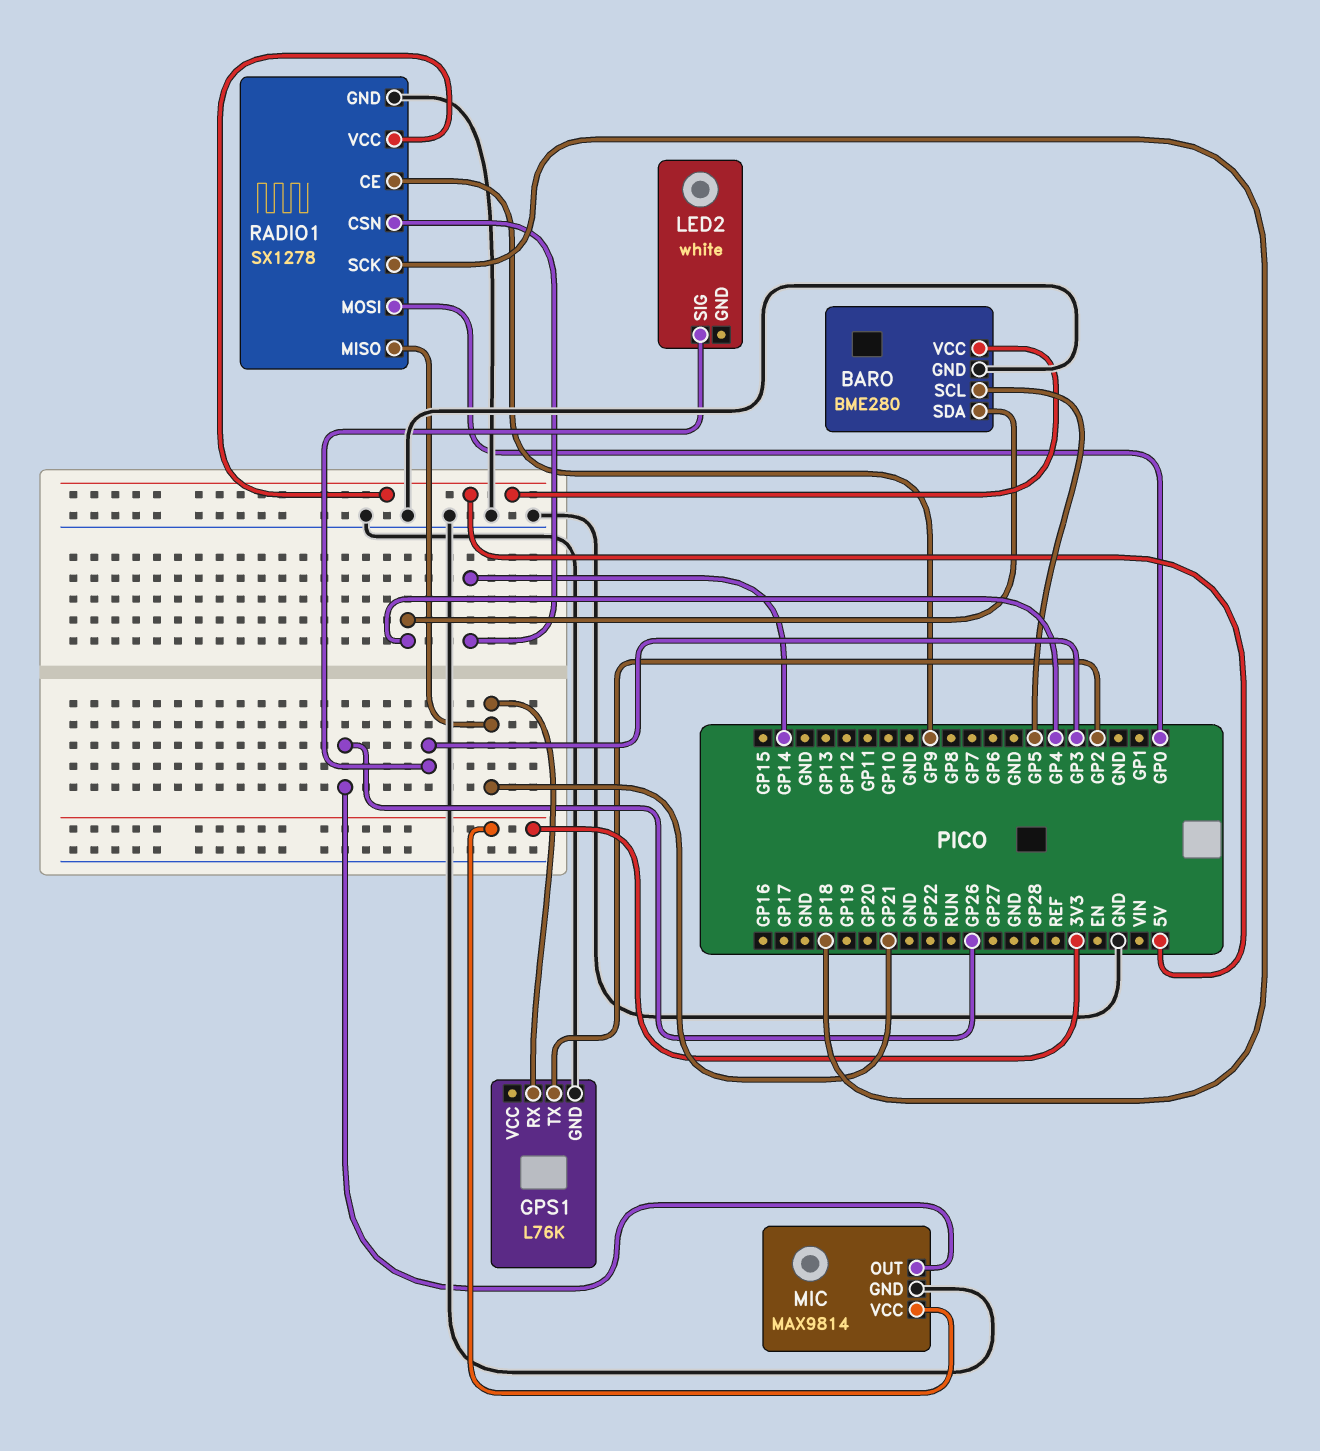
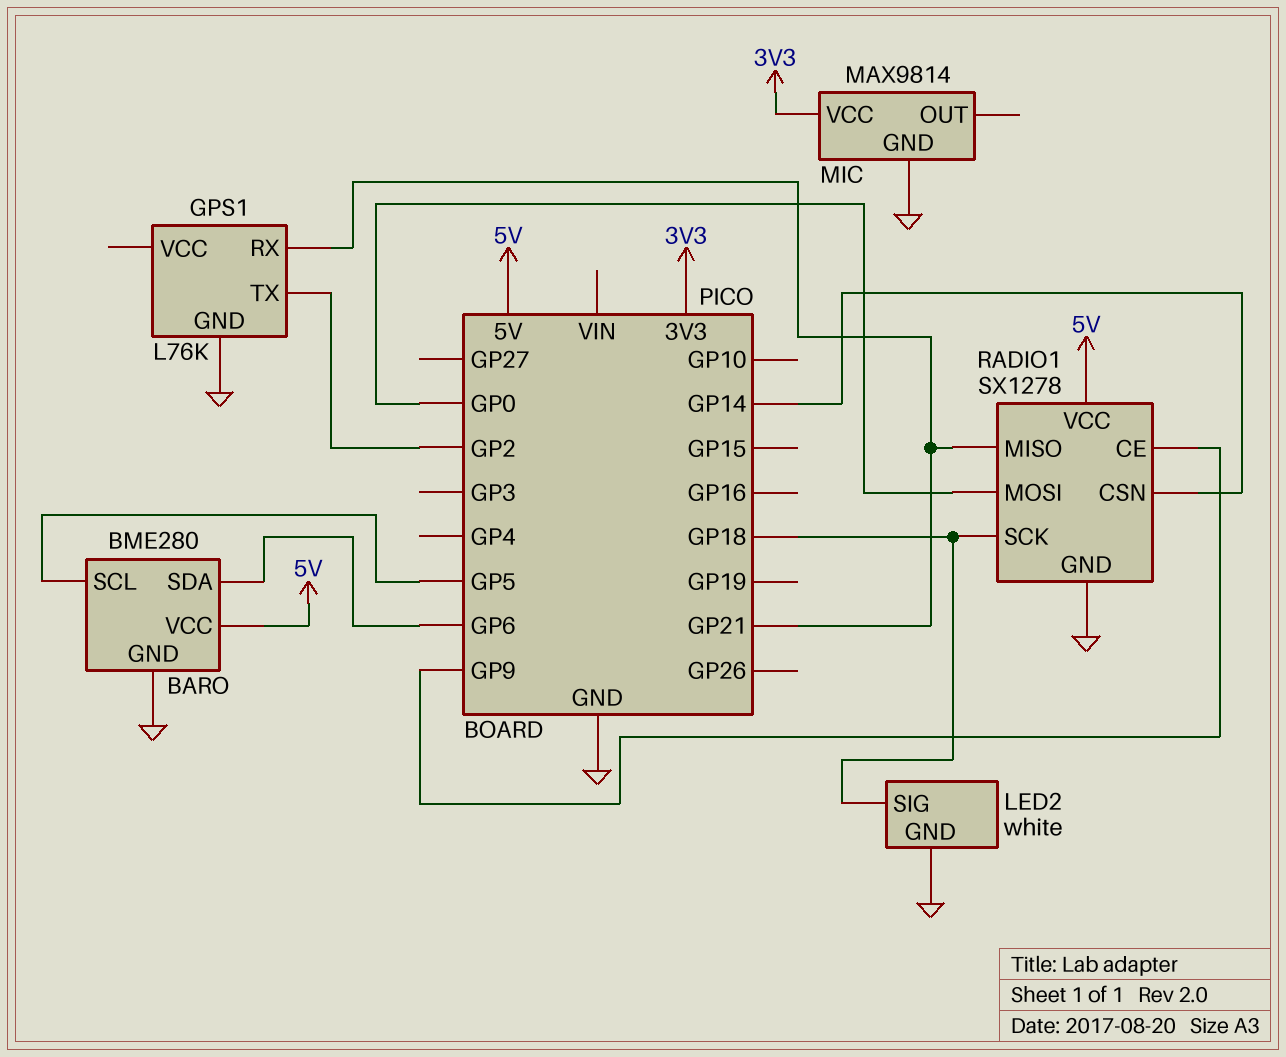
BARO pin SDA: GP4 -> GP6
LED2 pin GND: none -> GND
LED2 pin SIG: GP3 -> GP18
MIC pin OUT: GP26 -> none

